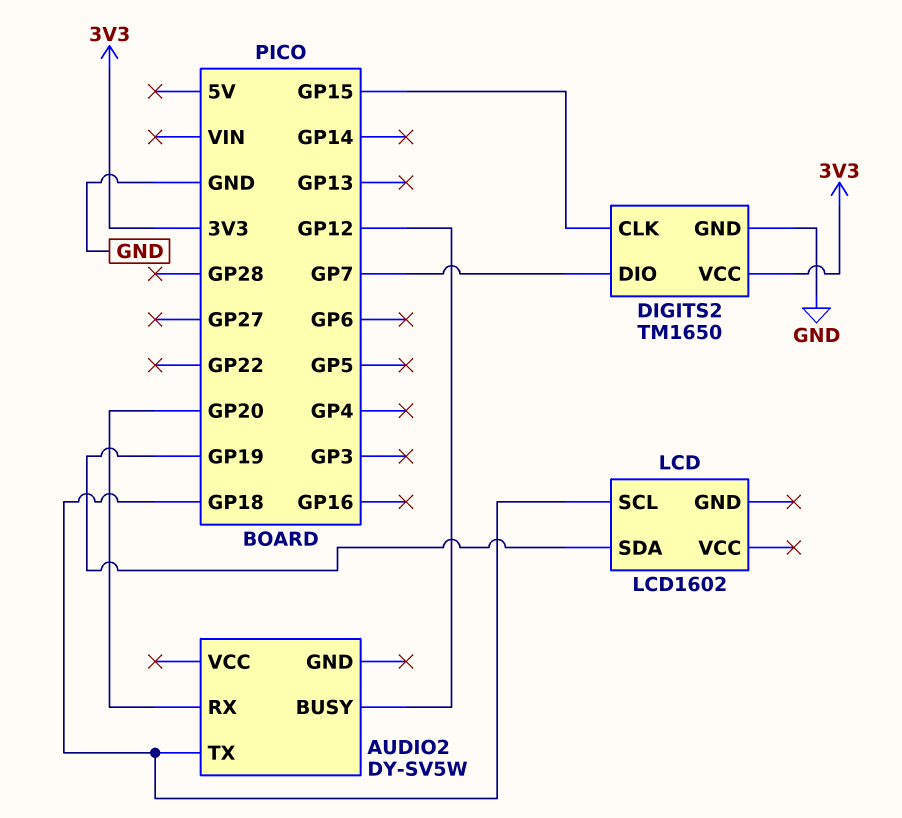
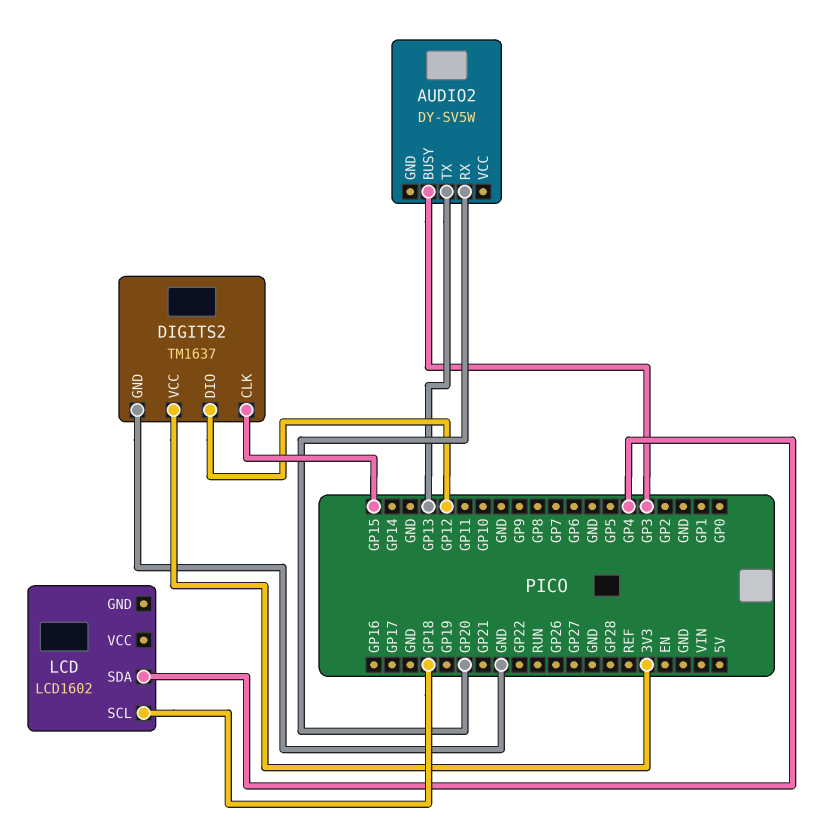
AUDIO2 pin BUSY: GP12 -> GP3
AUDIO2 pin TX: GP18 -> GP13
DIGITS2: TM1650 -> TM1637
DIGITS2 pin DIO: GP7 -> GP12
LCD pin SDA: GP19 -> GP4

